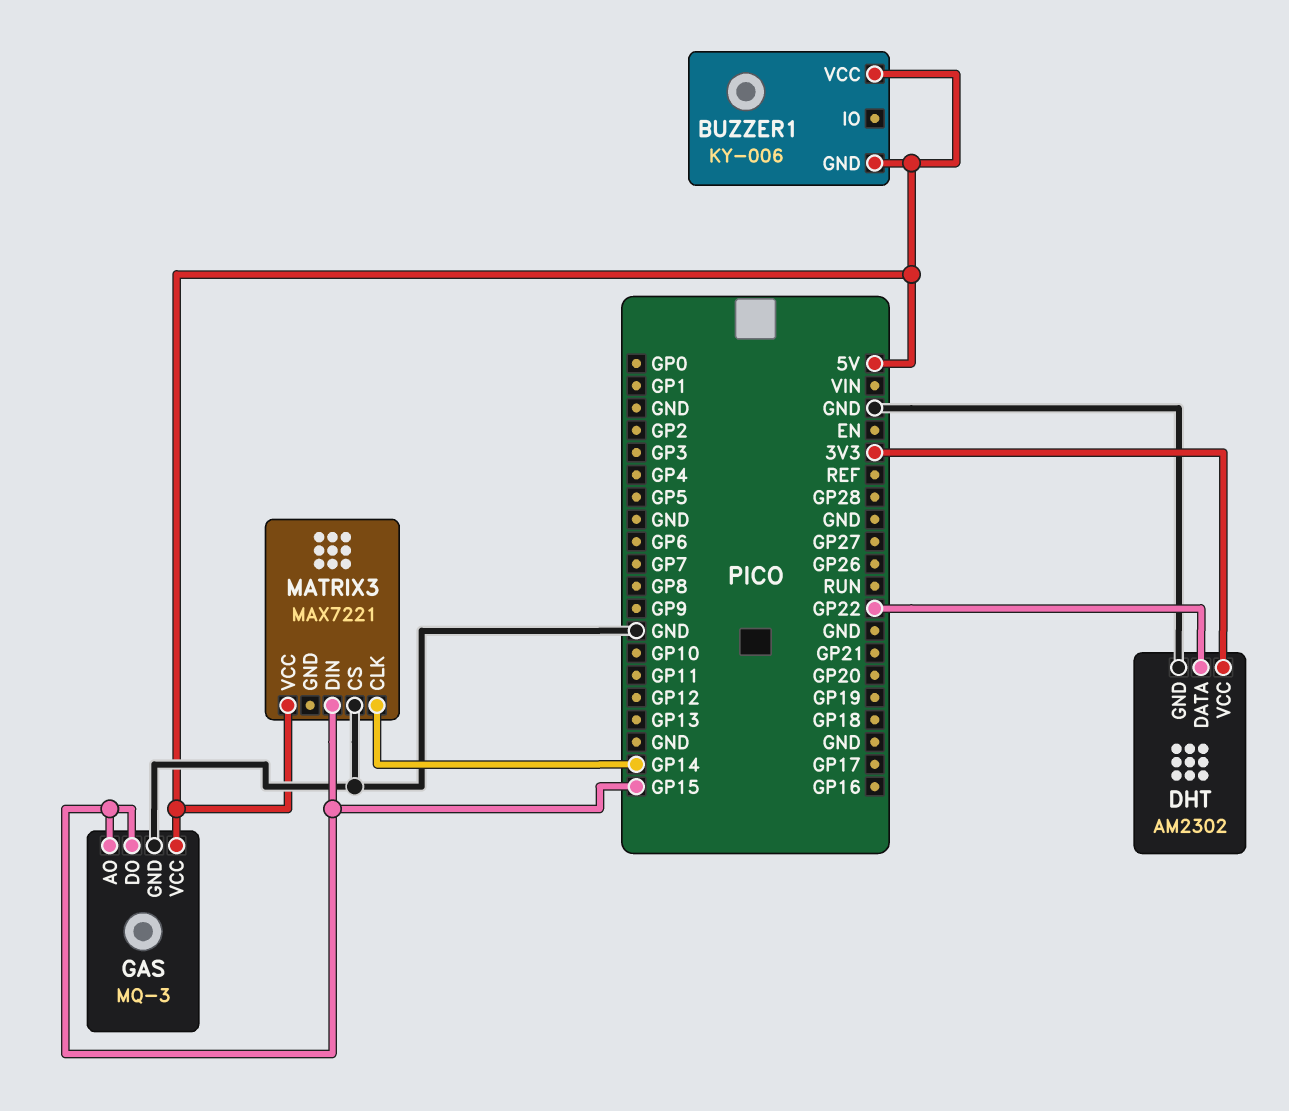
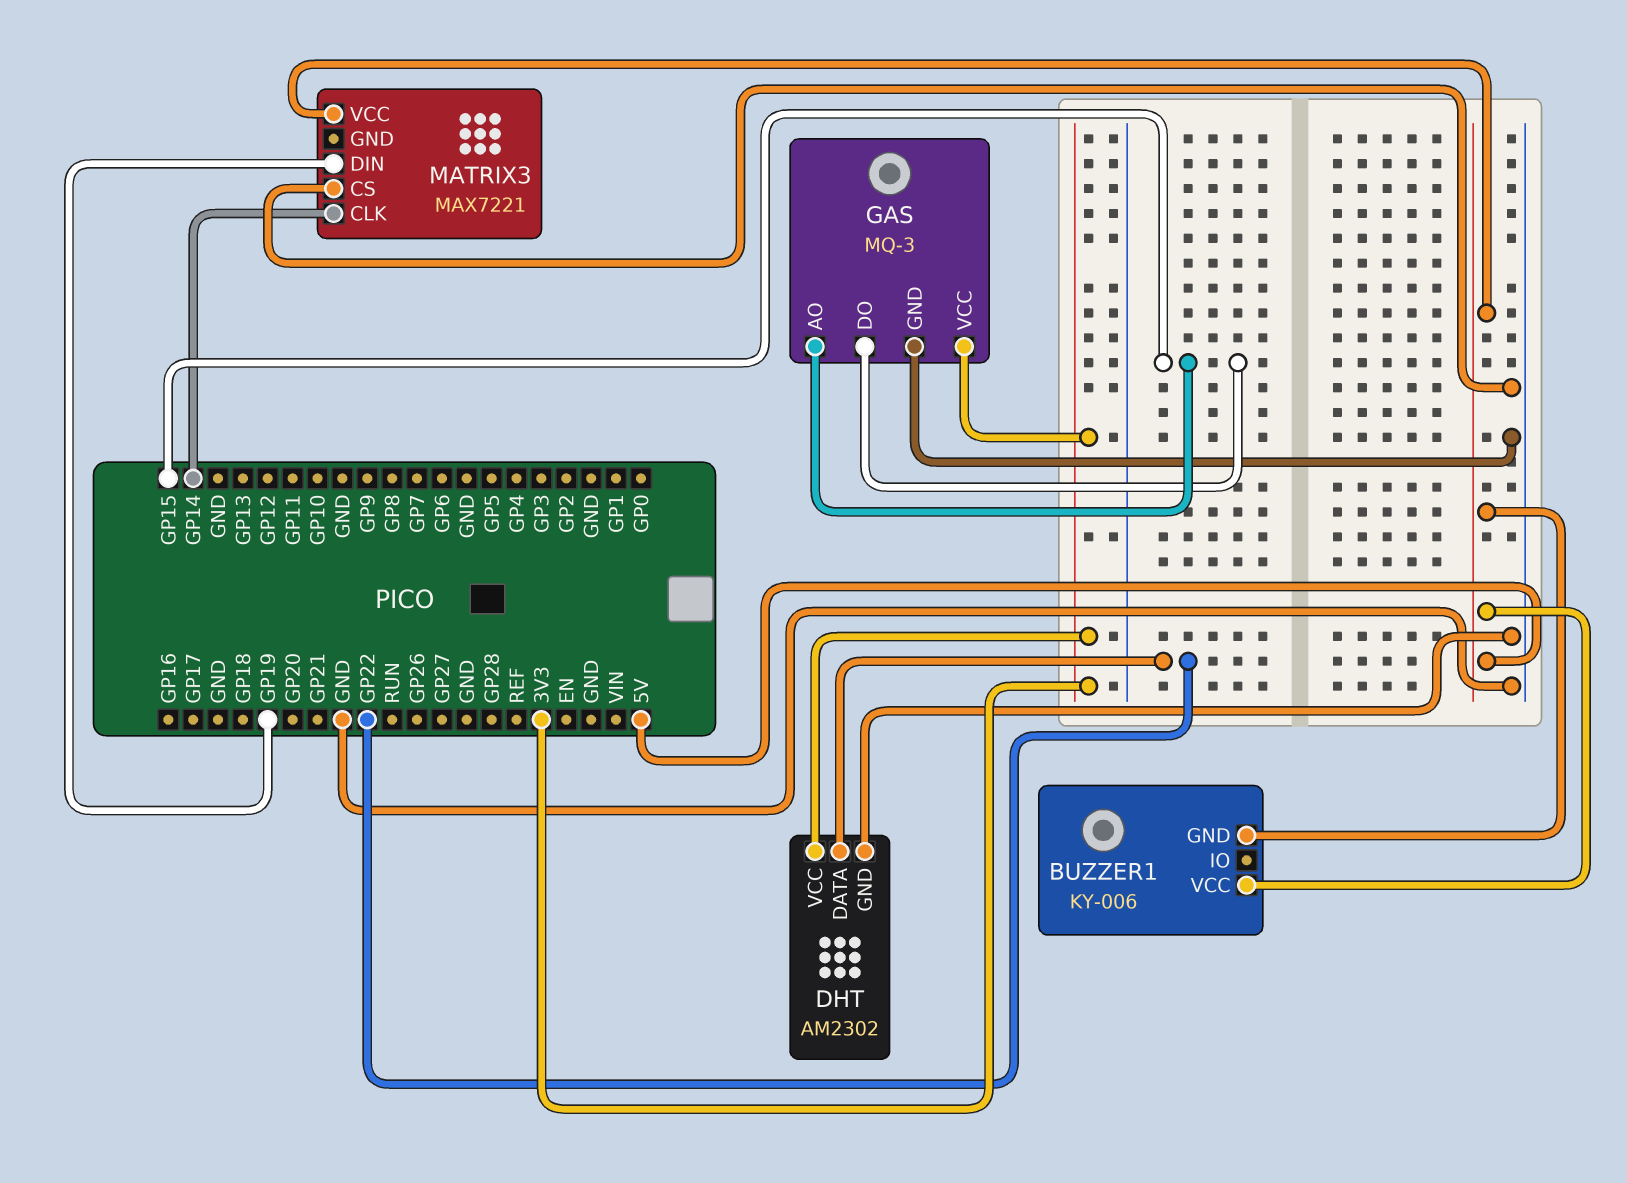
GAS pin VCC: 5V -> 3V3
MATRIX3 pin DIN: GP15 -> GP19

